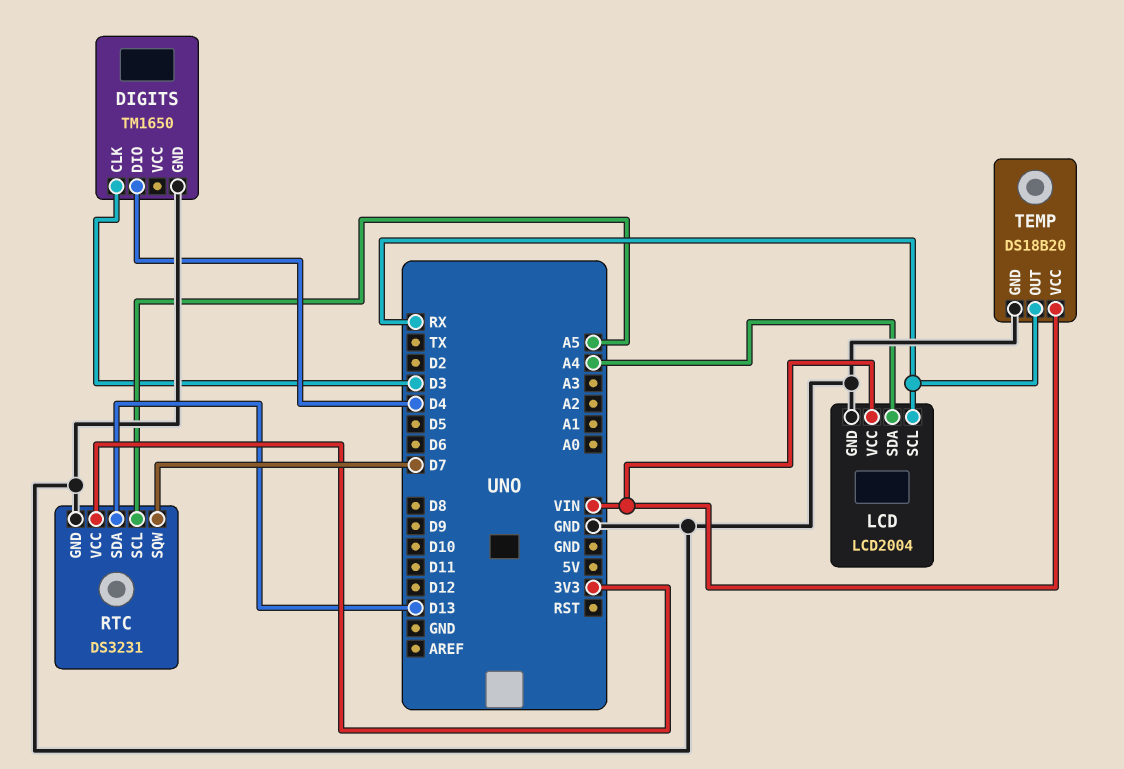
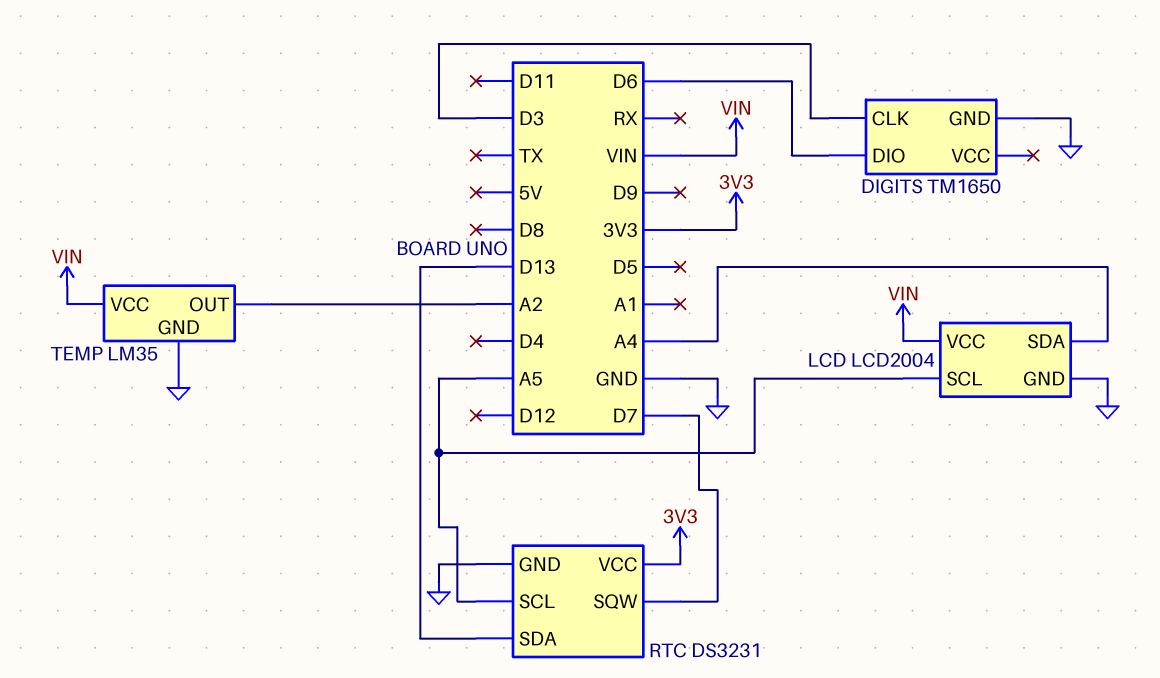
DIGITS pin DIO: D4 -> D6
LCD pin SCL: RX -> A5
TEMP: DS18B20 -> LM35
TEMP pin OUT: RX -> A2

